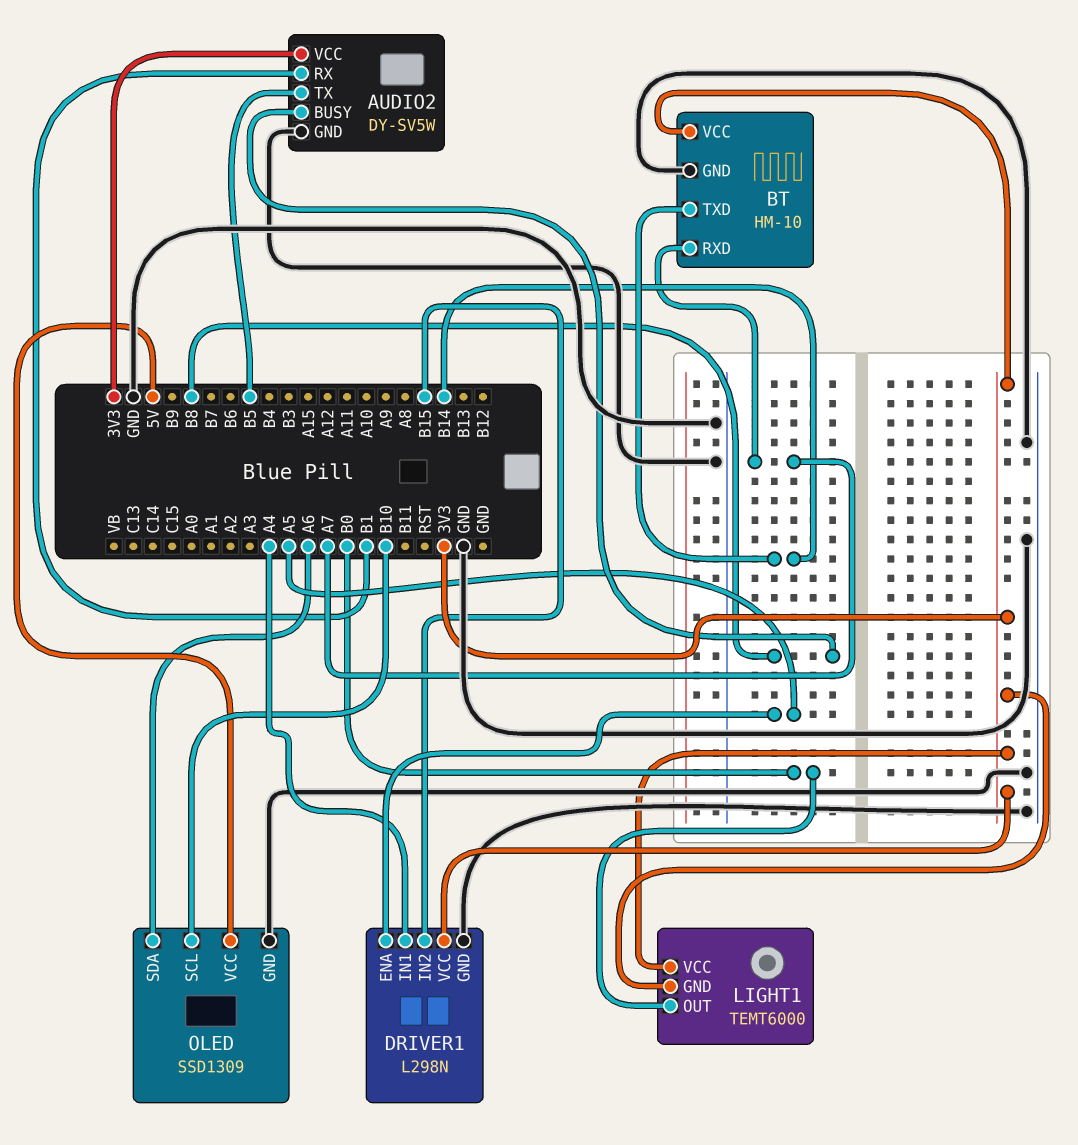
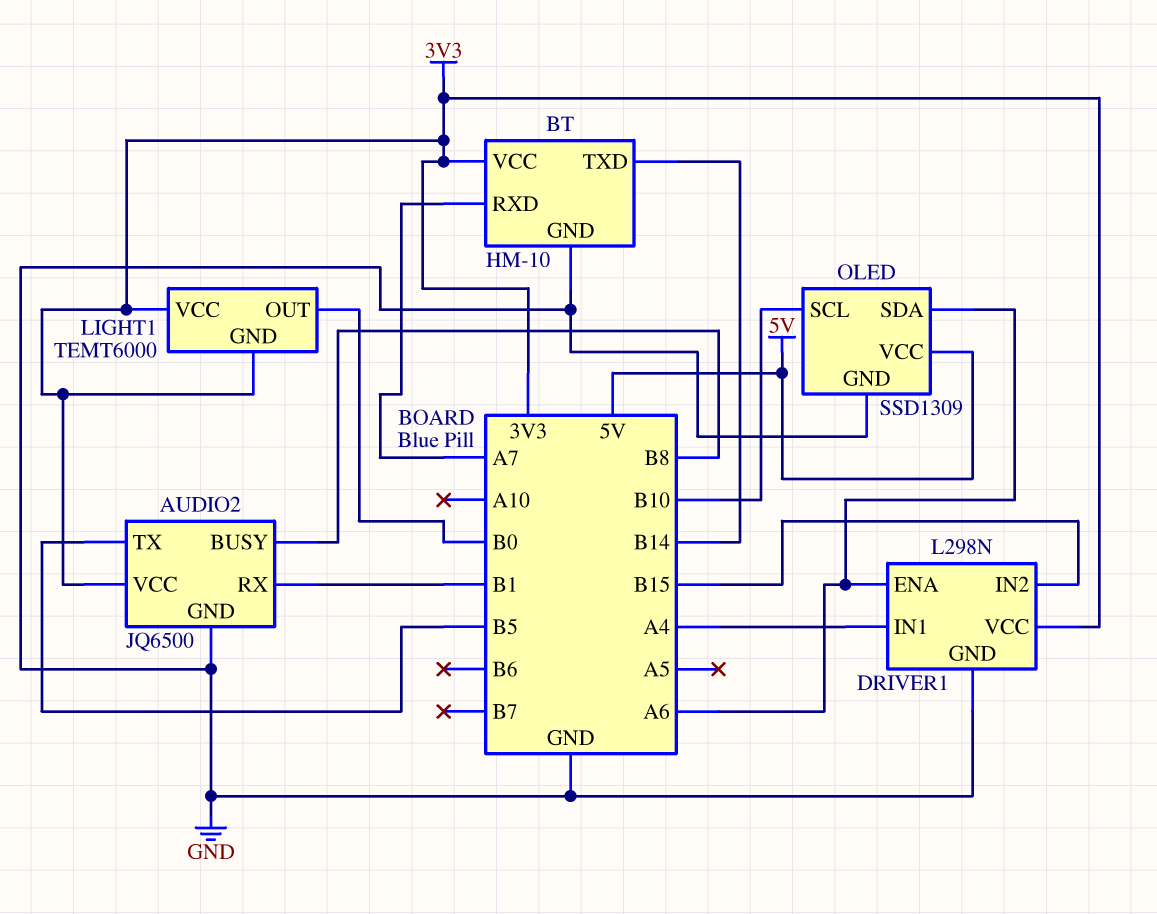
AUDIO2: DY-SV5W -> JQ6500
DRIVER1 pin ENA: A5 -> A6

